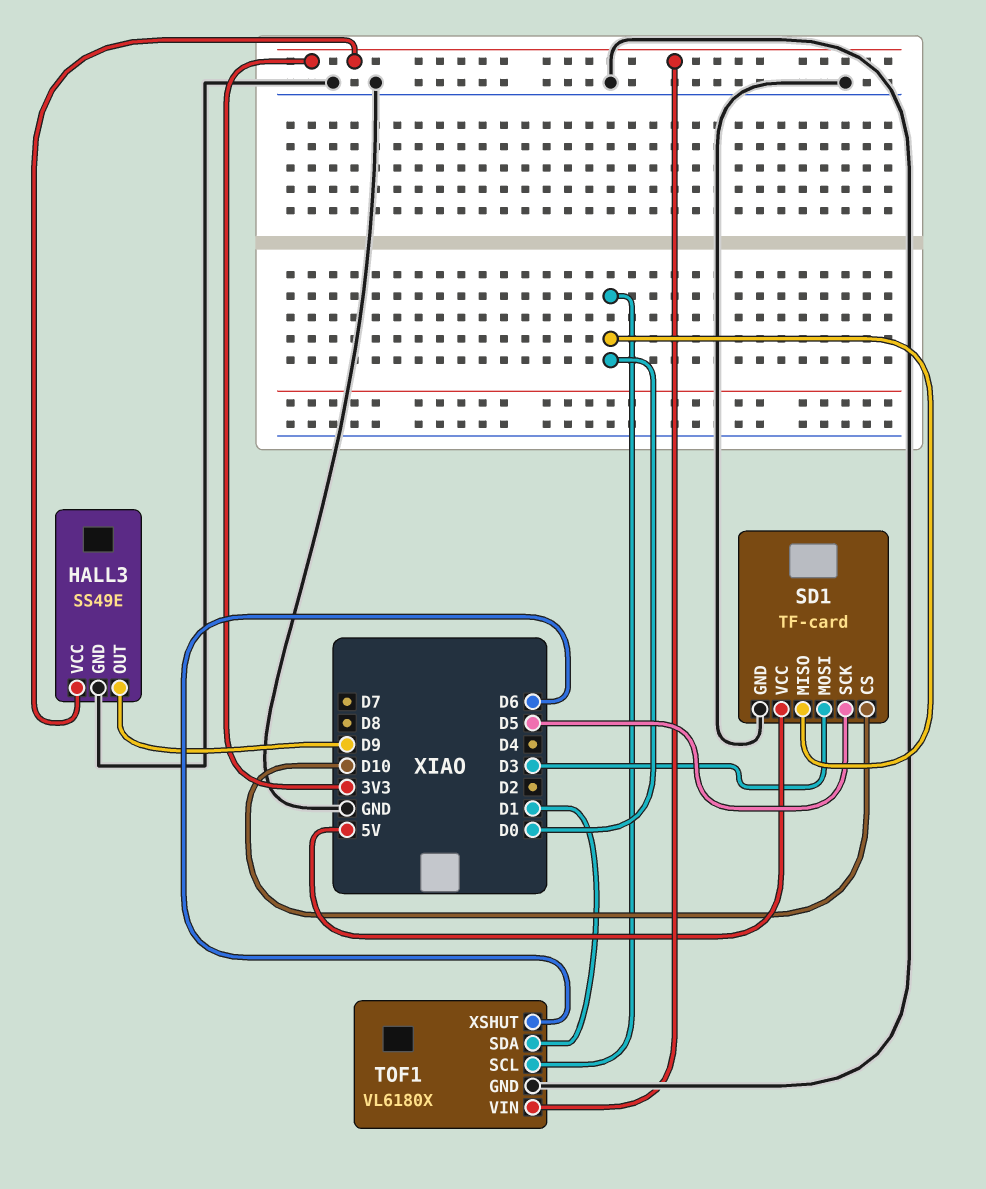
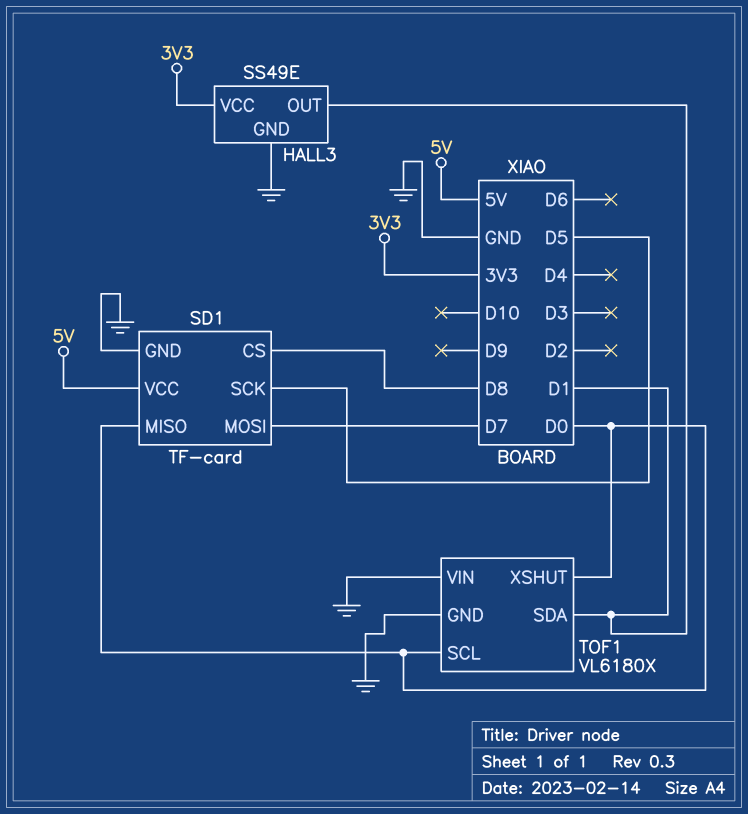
HALL3 pin OUT: D9 -> D1
SD1 pin CS: D10 -> D8
SD1 pin MOSI: D3 -> D7
TOF1 pin VIN: 3V3 -> GND
TOF1 pin XSHUT: D6 -> D0

